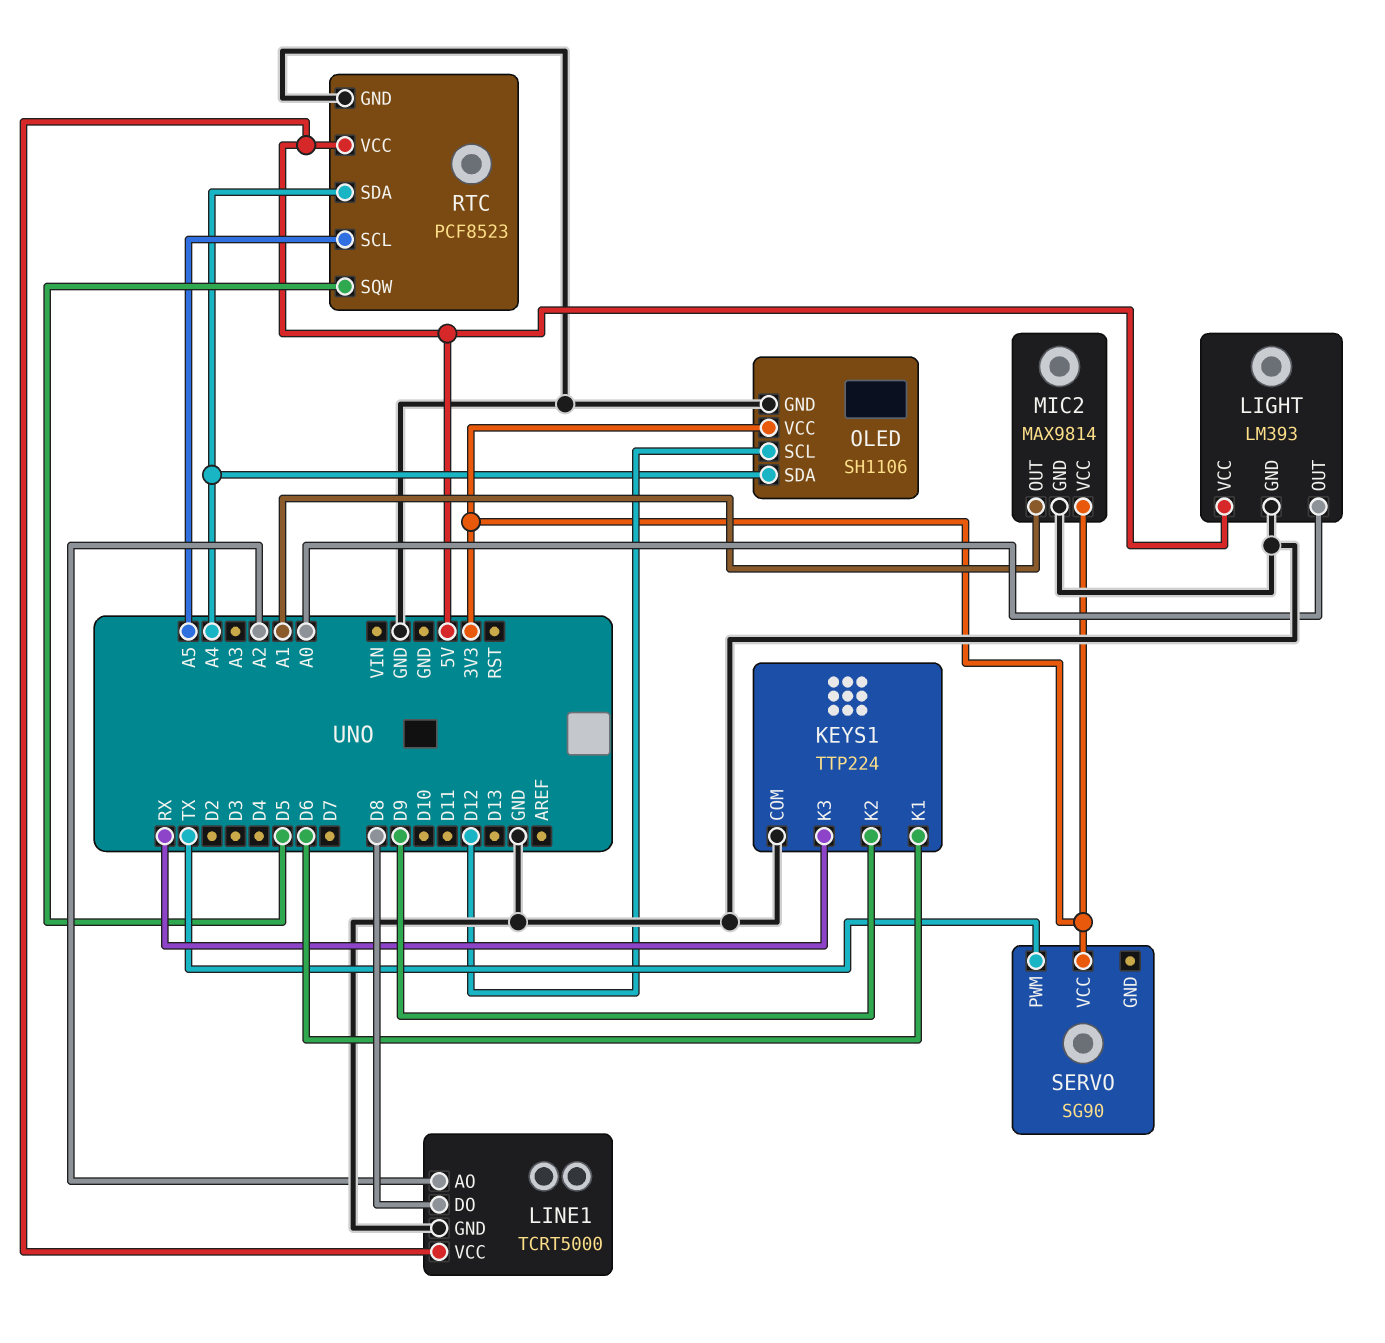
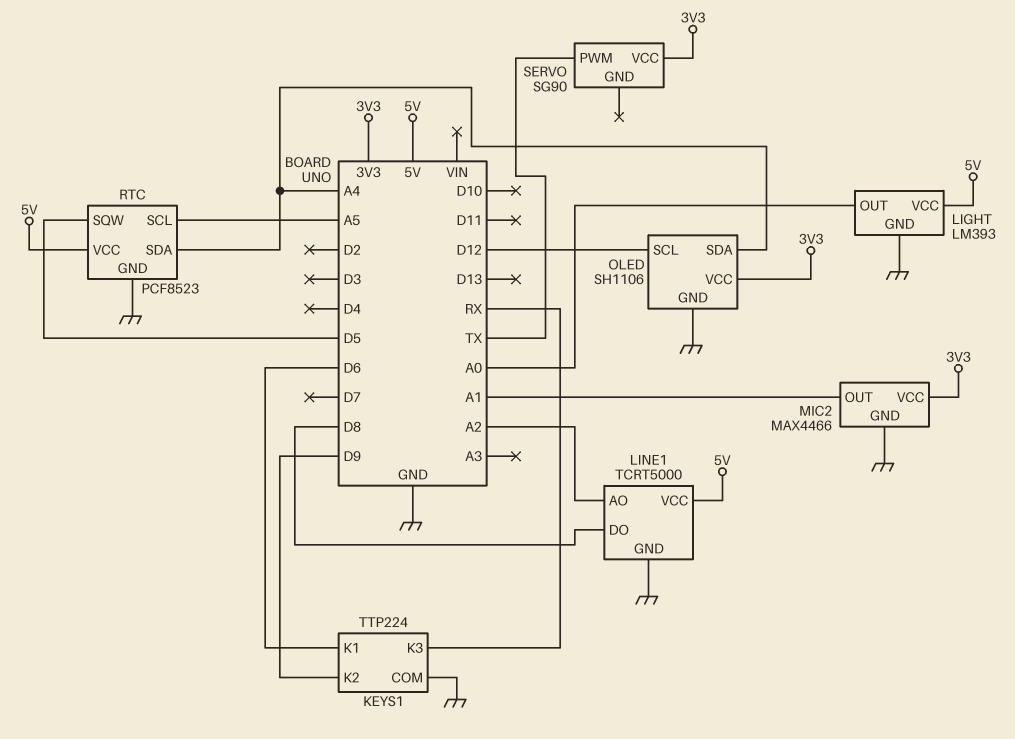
MIC2: MAX9814 -> MAX4466

